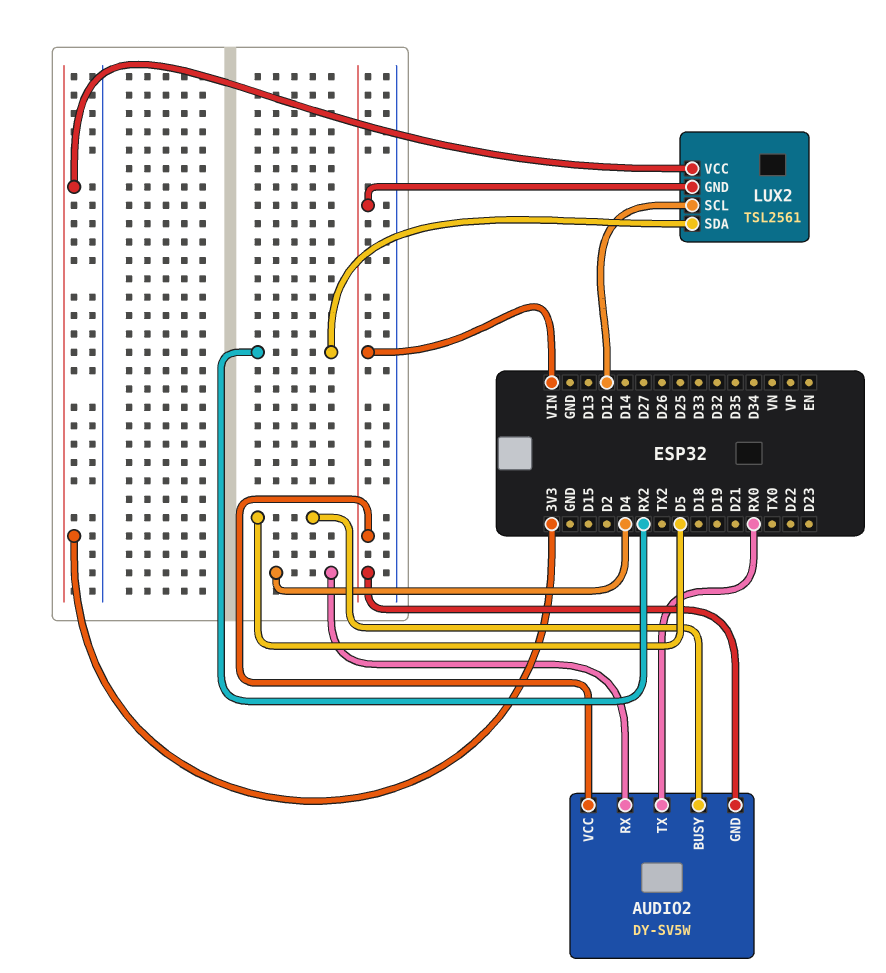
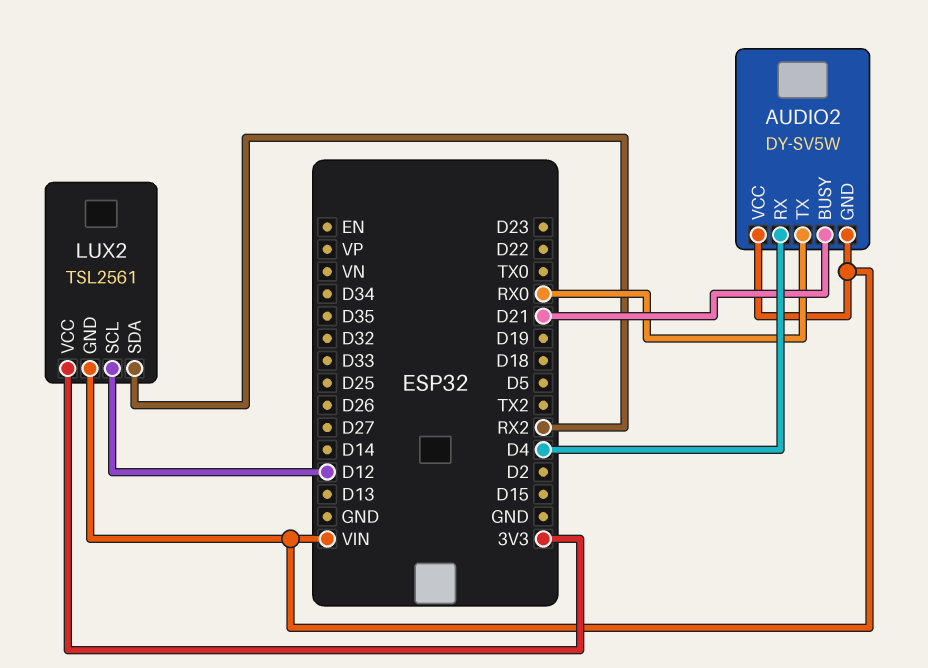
AUDIO2 pin BUSY: D5 -> D21

